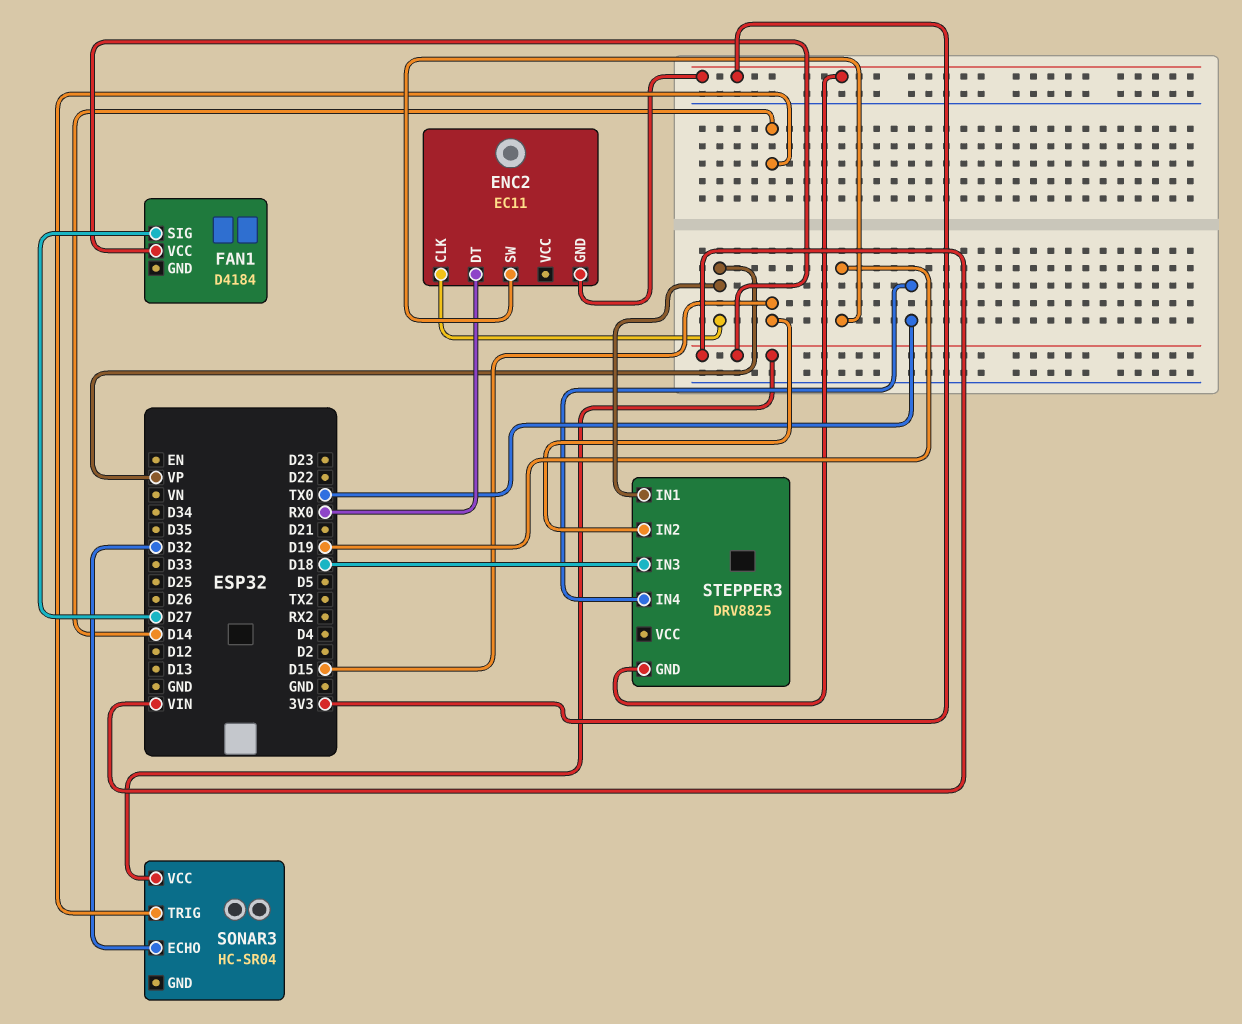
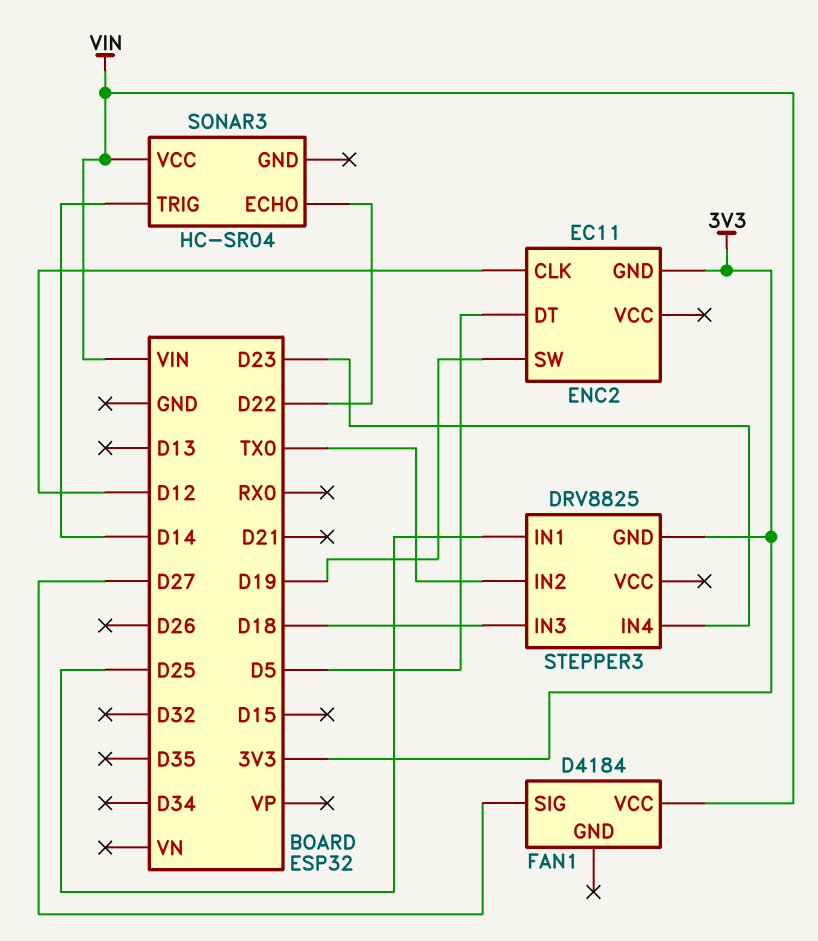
ENC2 pin CLK: VP -> D12
ENC2 pin DT: RX0 -> D5
SONAR3 pin ECHO: D32 -> D22
STEPPER3 pin IN1: VP -> D25
STEPPER3 pin IN2: D15 -> TX0
STEPPER3 pin IN4: TX0 -> D23

